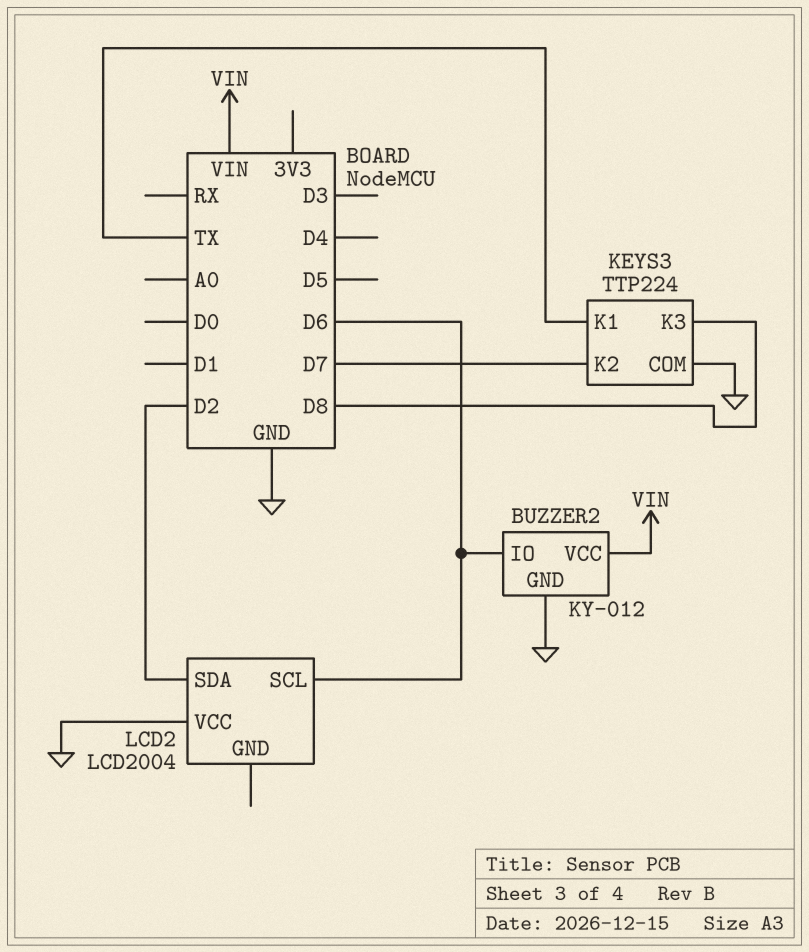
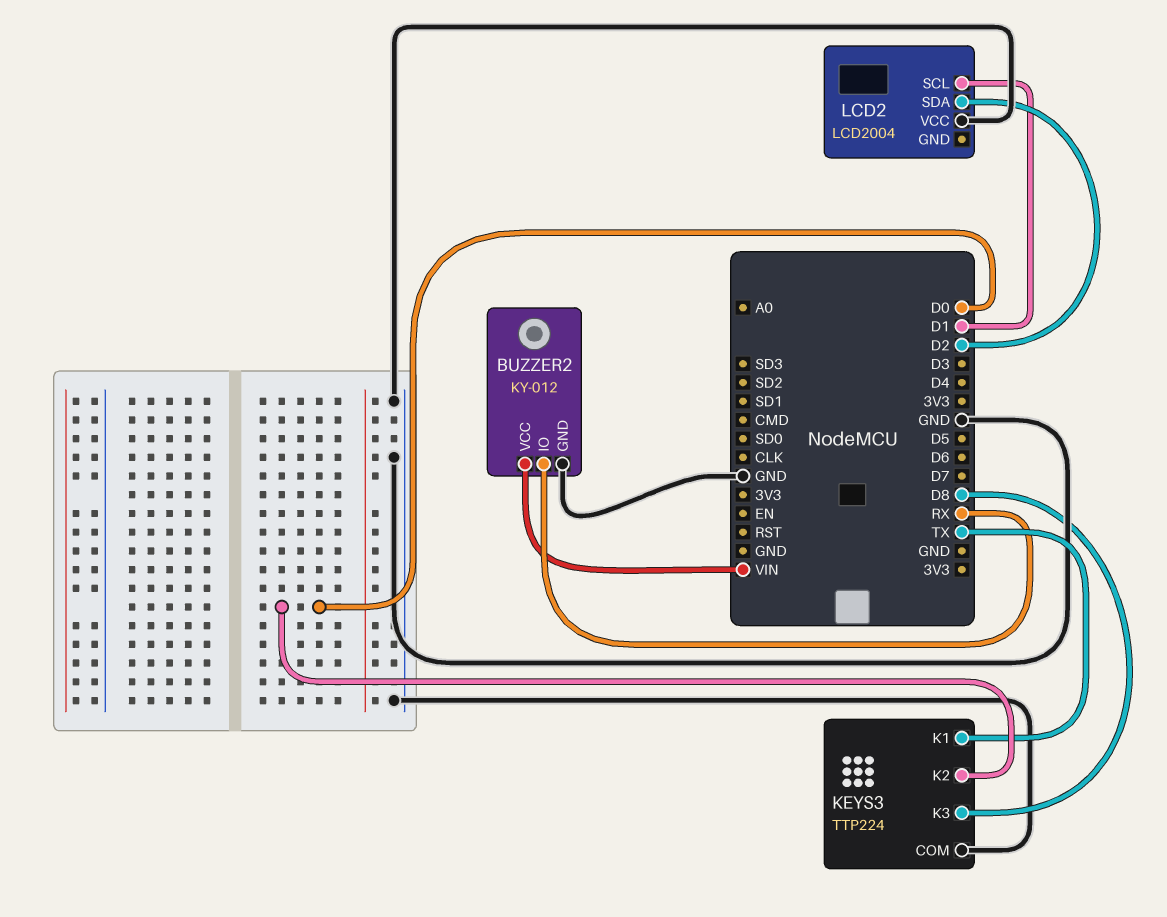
BUZZER2 pin IO: D6 -> RX
KEYS3 pin K2: D7 -> D0
LCD2 pin SCL: D6 -> D1

